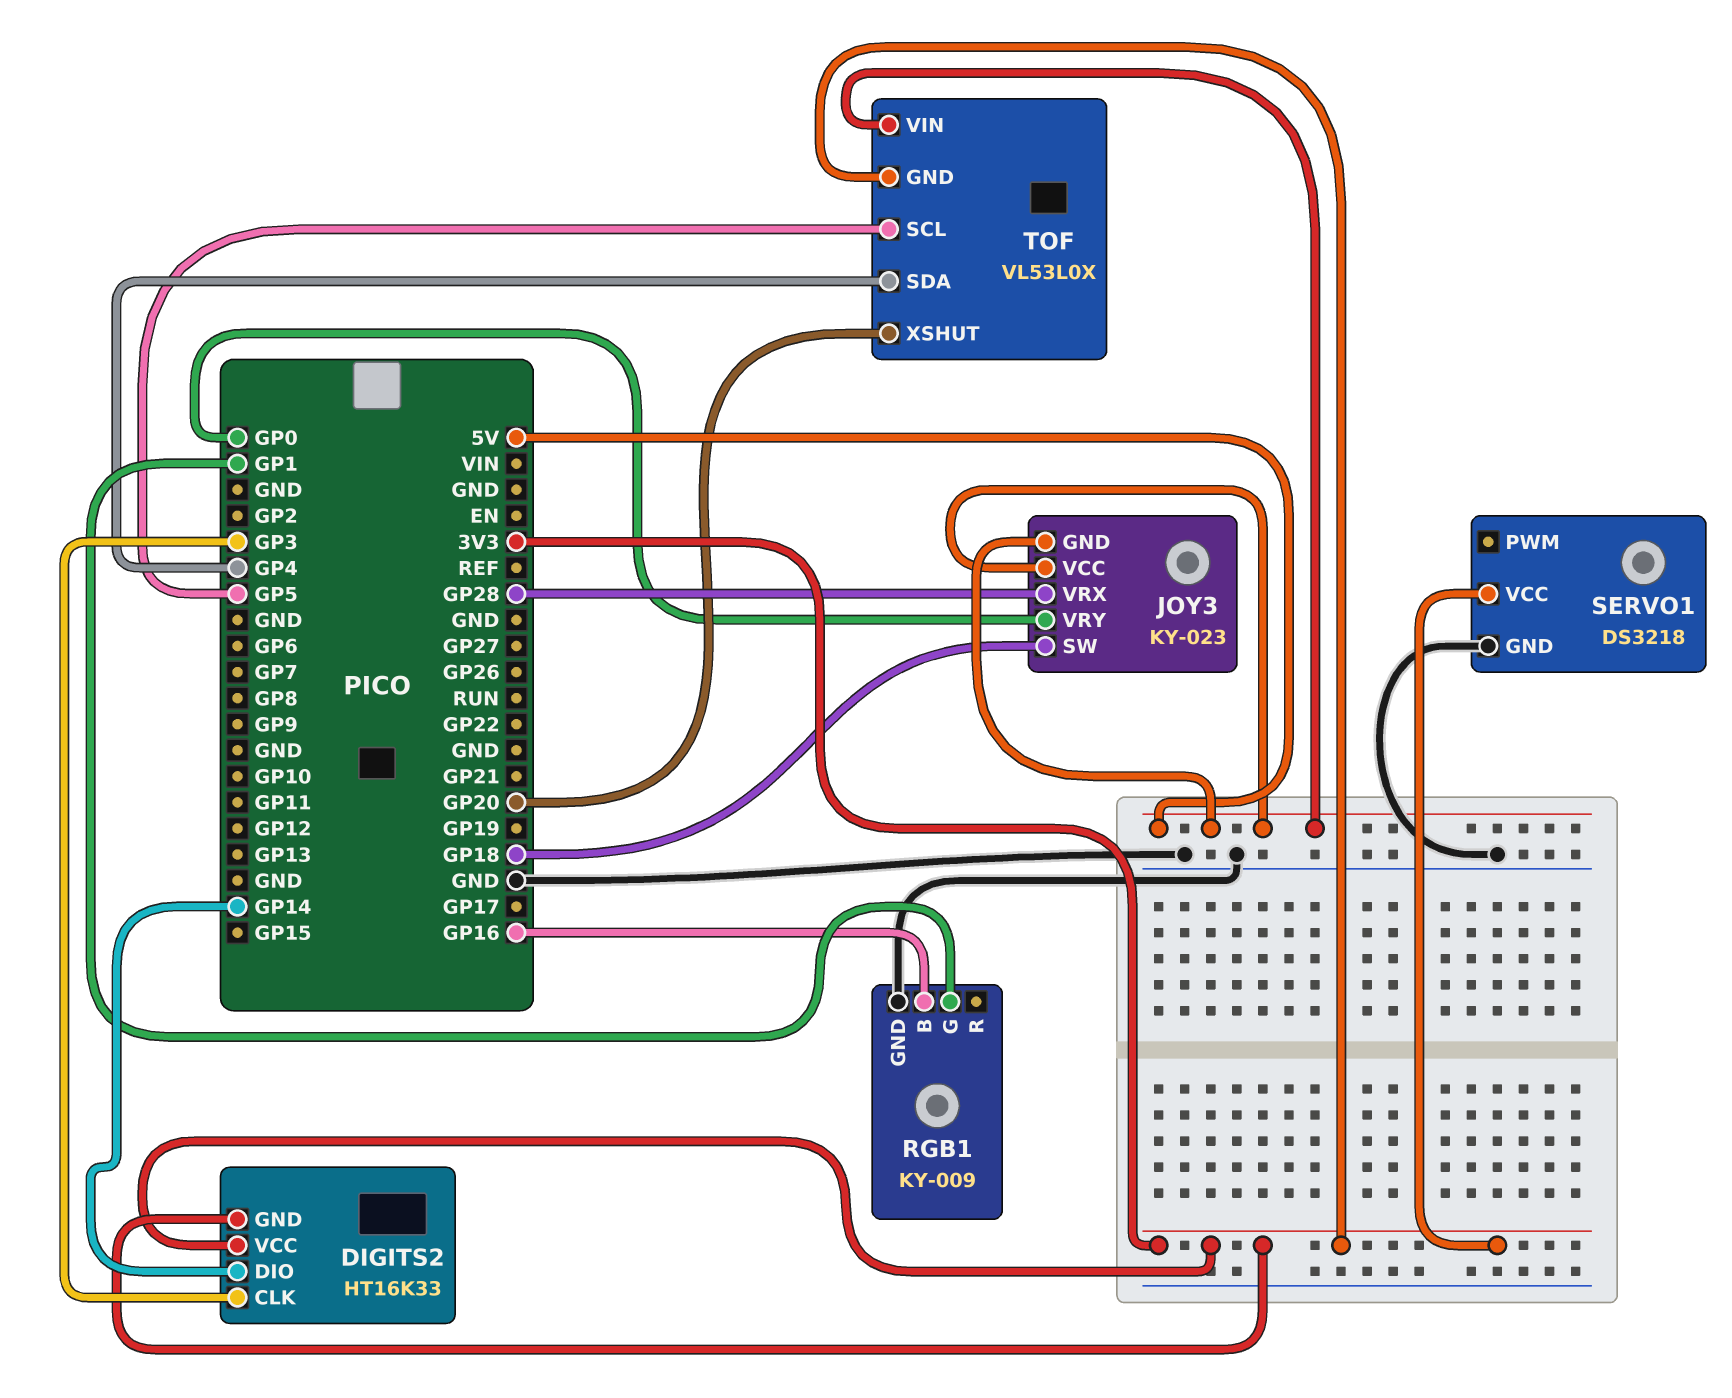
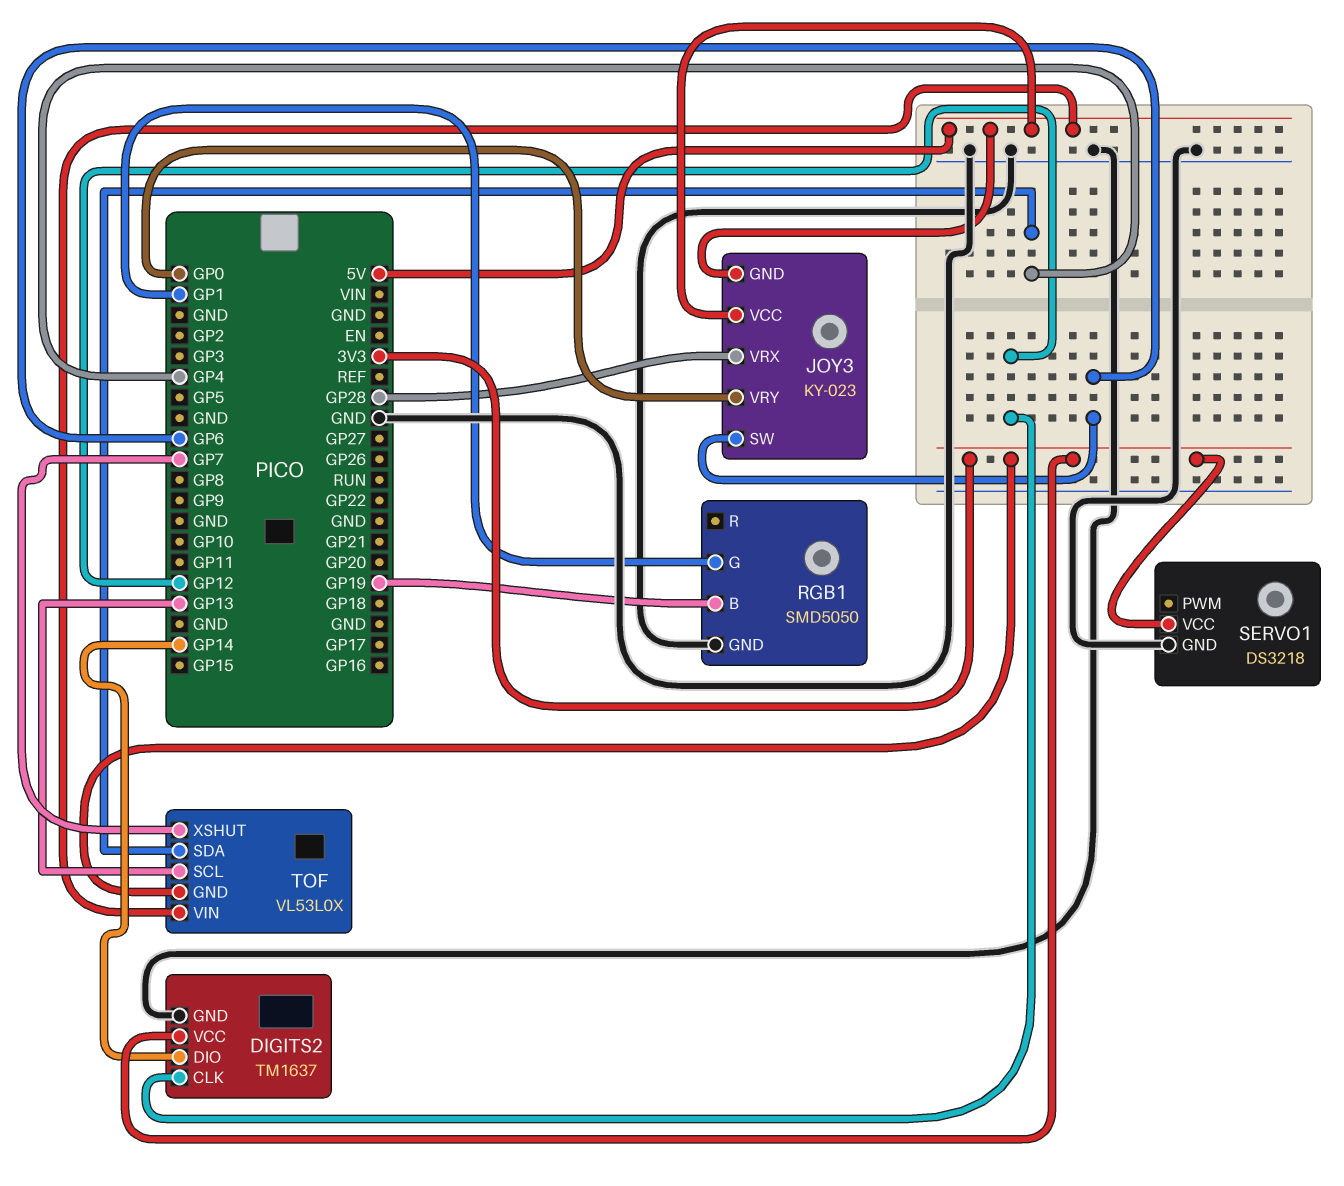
DIGITS2: HT16K33 -> TM1637
DIGITS2 pin CLK: GP3 -> GP12
DIGITS2 pin GND: 3V3 -> GND
JOY3 pin SW: GP18 -> GP6
RGB1: KY-009 -> SMD5050
RGB1 pin B: GP16 -> GP19
TOF pin SCL: GP5 -> GP13
TOF pin XSHUT: GP20 -> GP7

